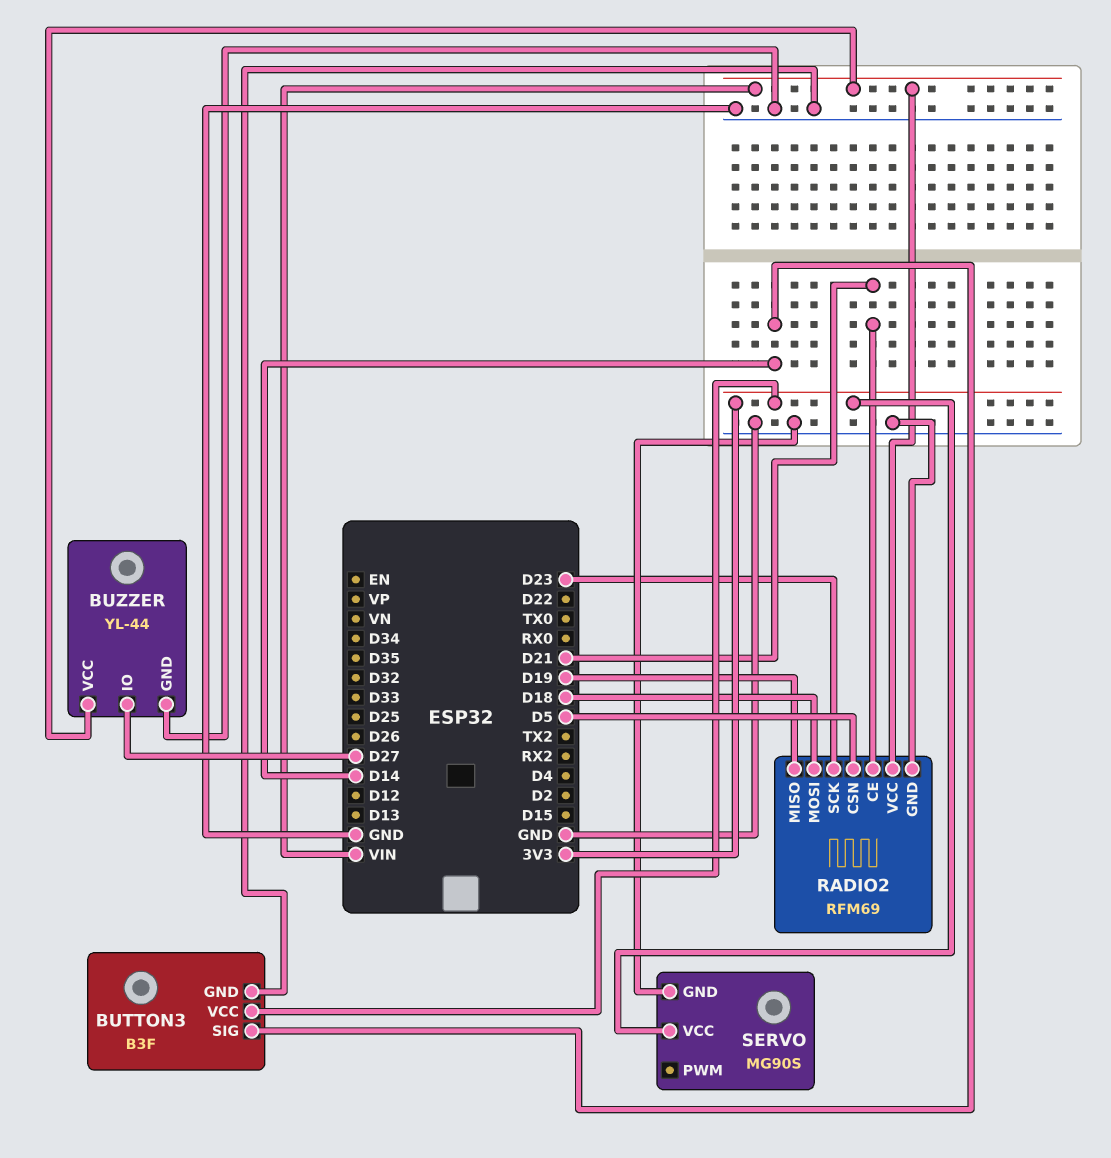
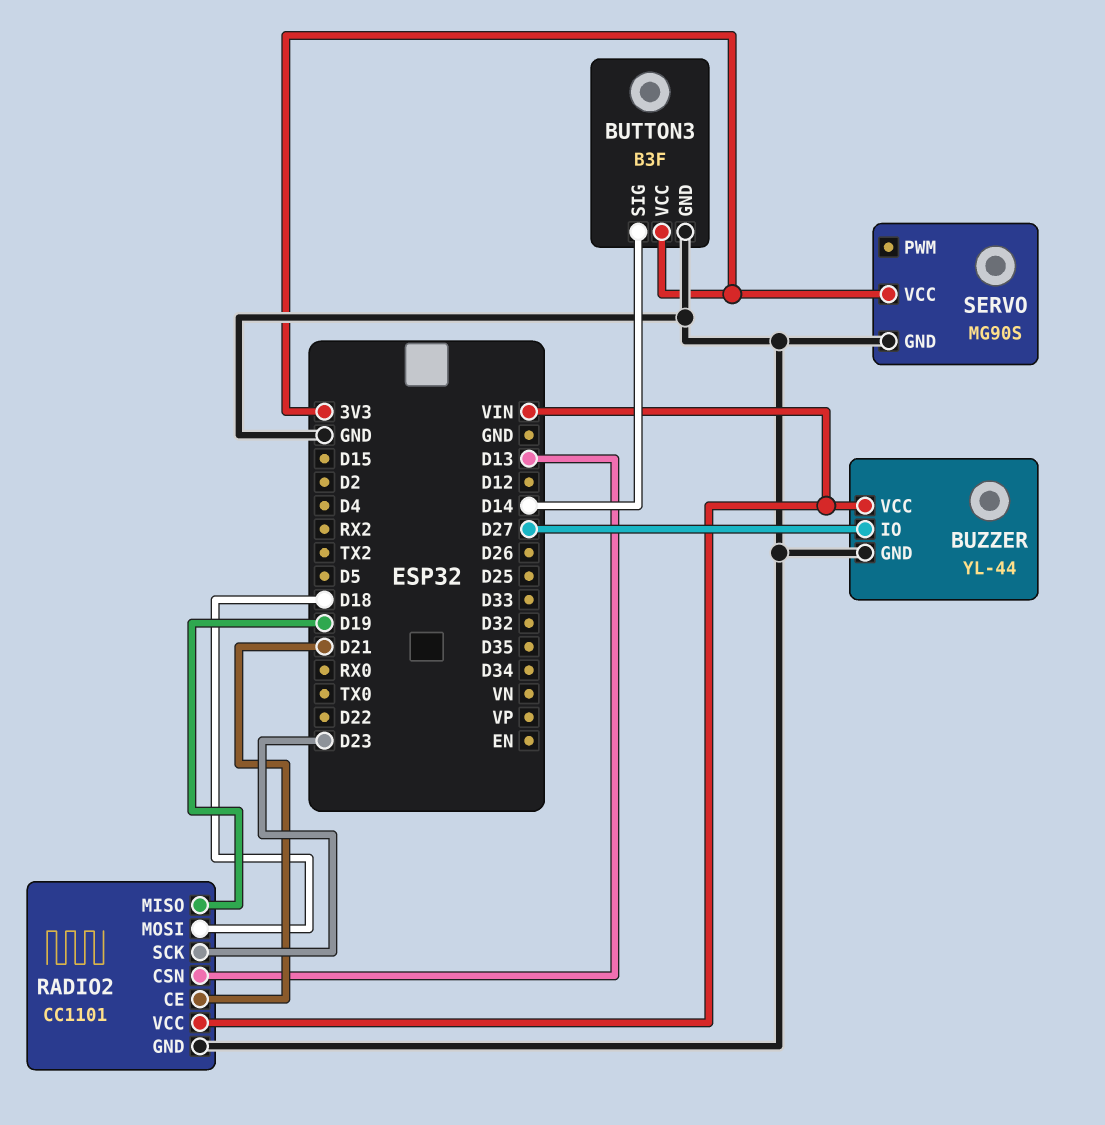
RADIO2: RFM69 -> CC1101
RADIO2 pin CSN: D5 -> D13

